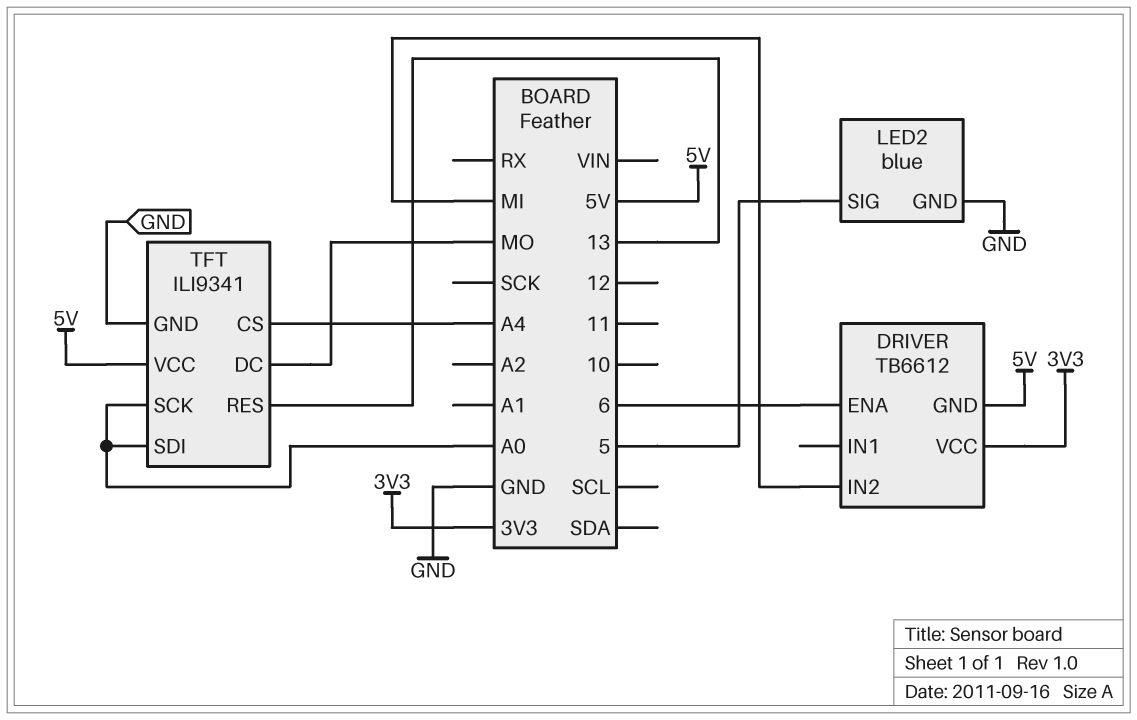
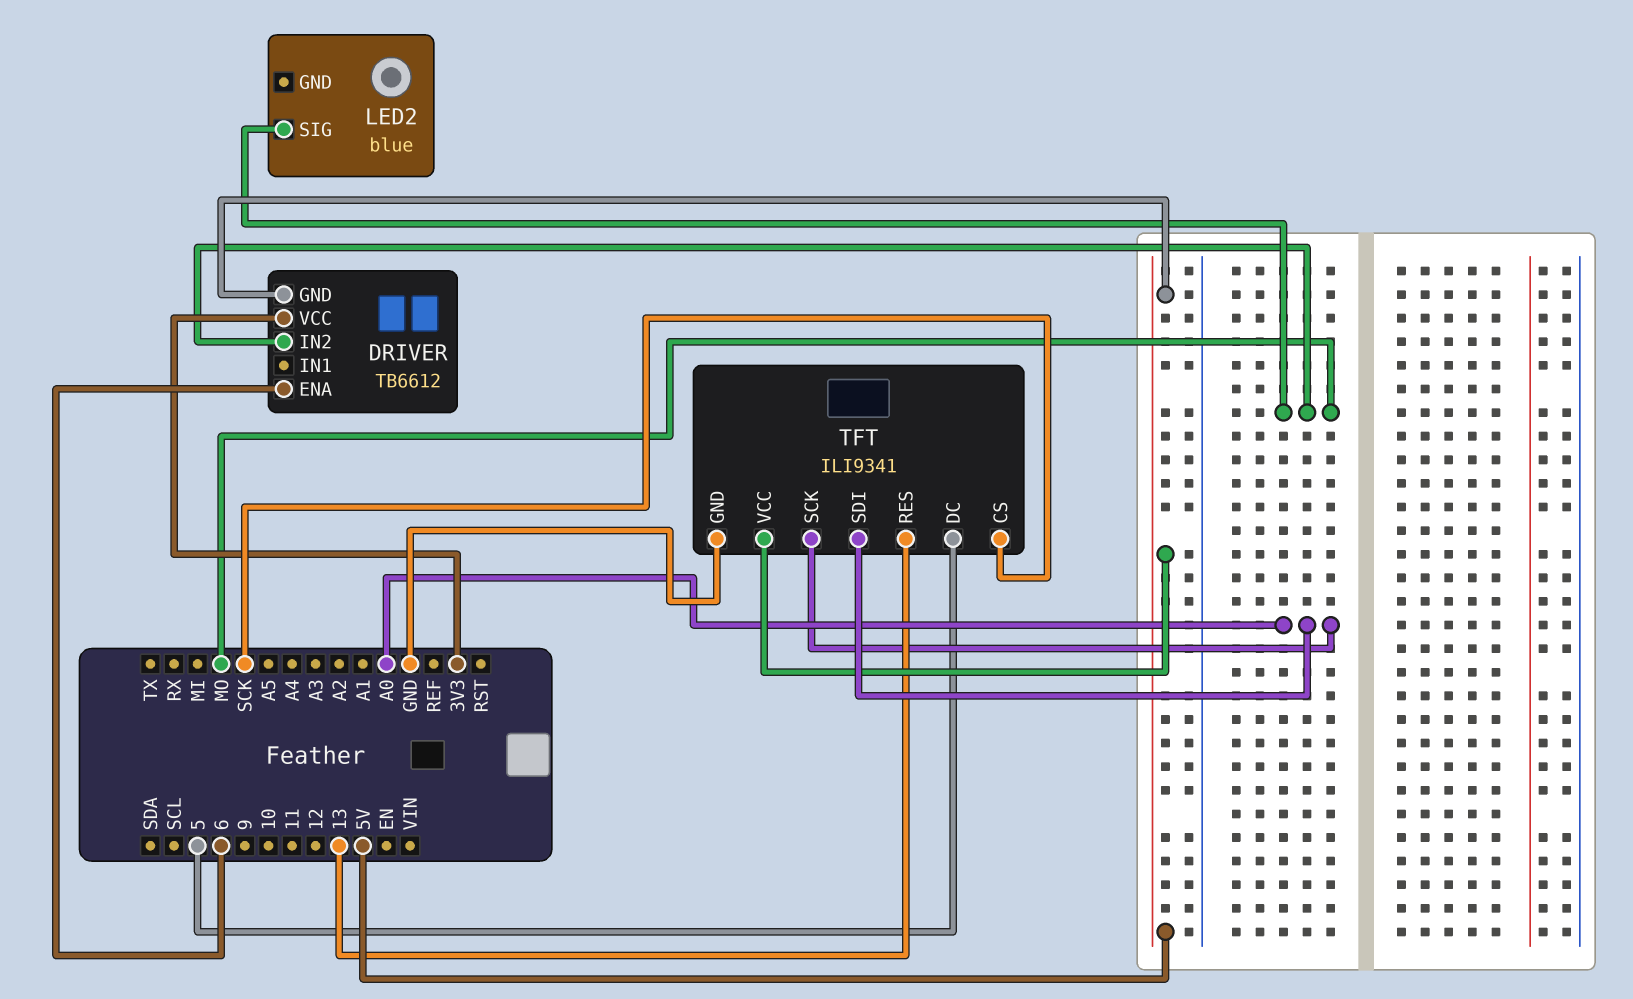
DRIVER pin IN2: MI -> MO
LED2 pin GND: GND -> none
LED2 pin SIG: 5 -> MO
TFT pin CS: A4 -> SCK
TFT pin DC: MO -> 5

